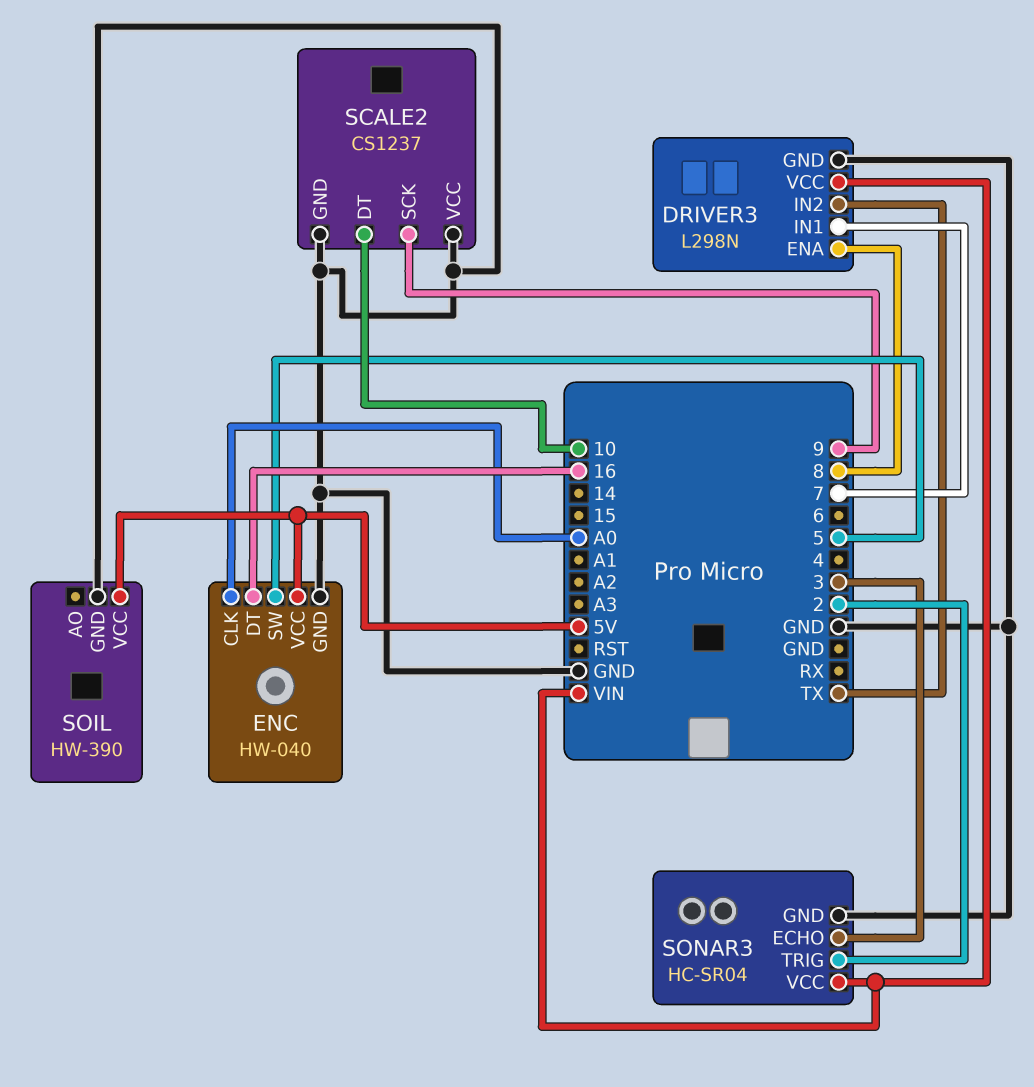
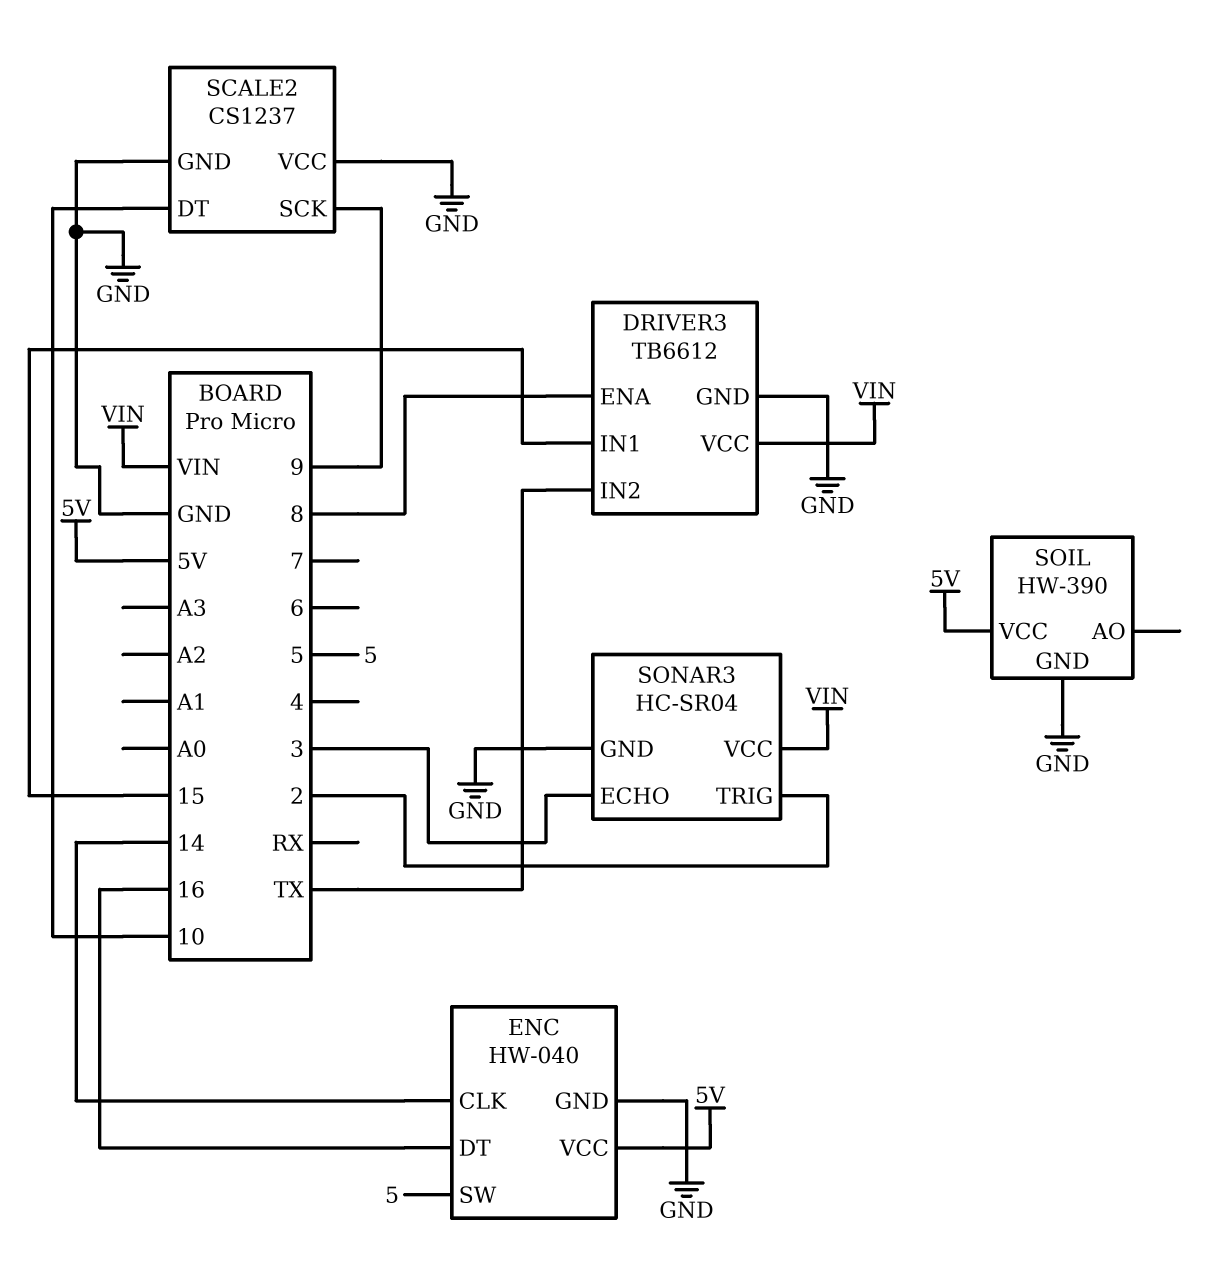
DRIVER3: L298N -> TB6612
DRIVER3 pin IN1: 7 -> 15
ENC pin CLK: A0 -> 14

